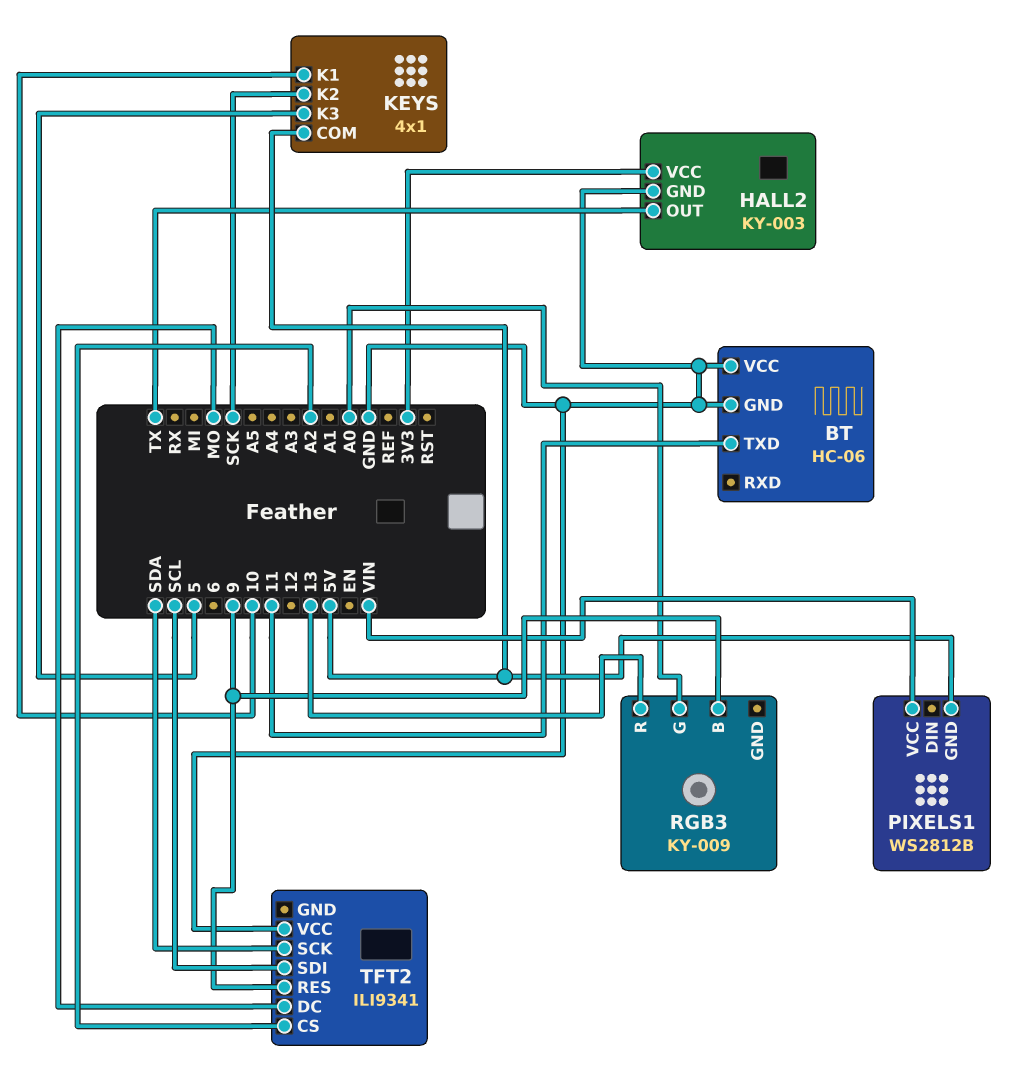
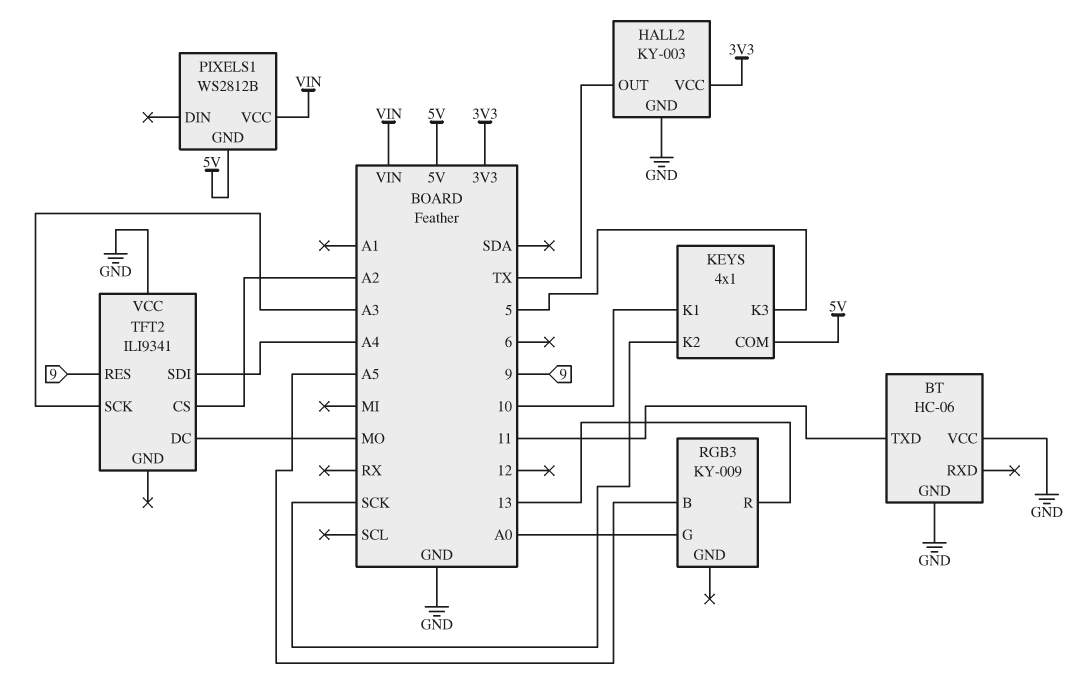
RGB3 pin B: 9 -> A5
TFT2 pin SCK: SDA -> A3
TFT2 pin SDI: SCL -> A4

